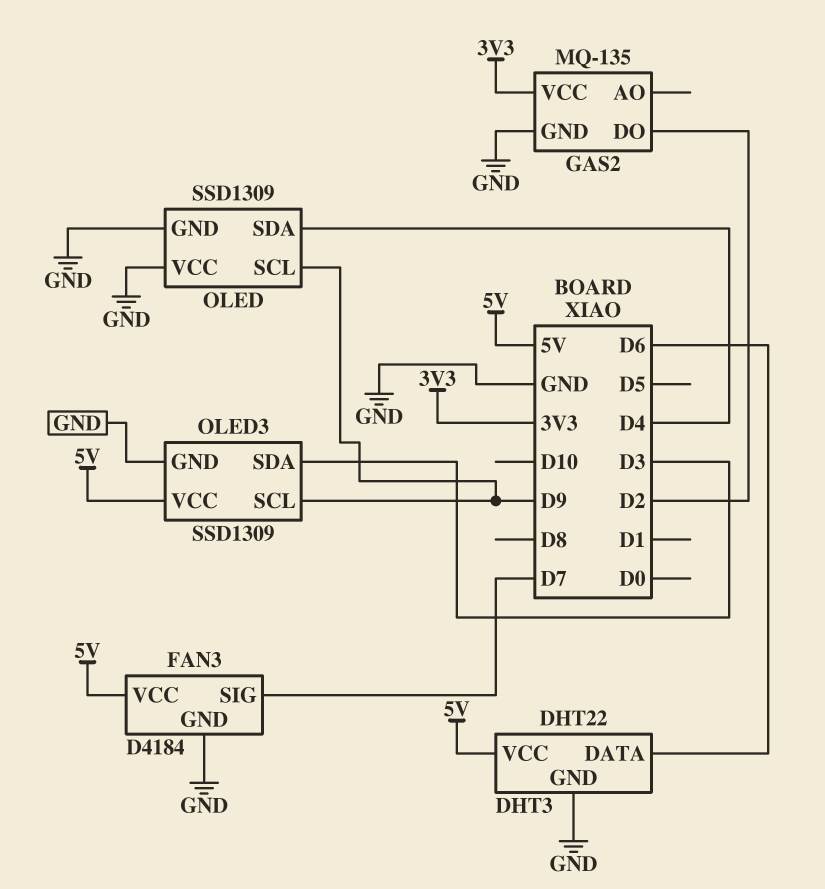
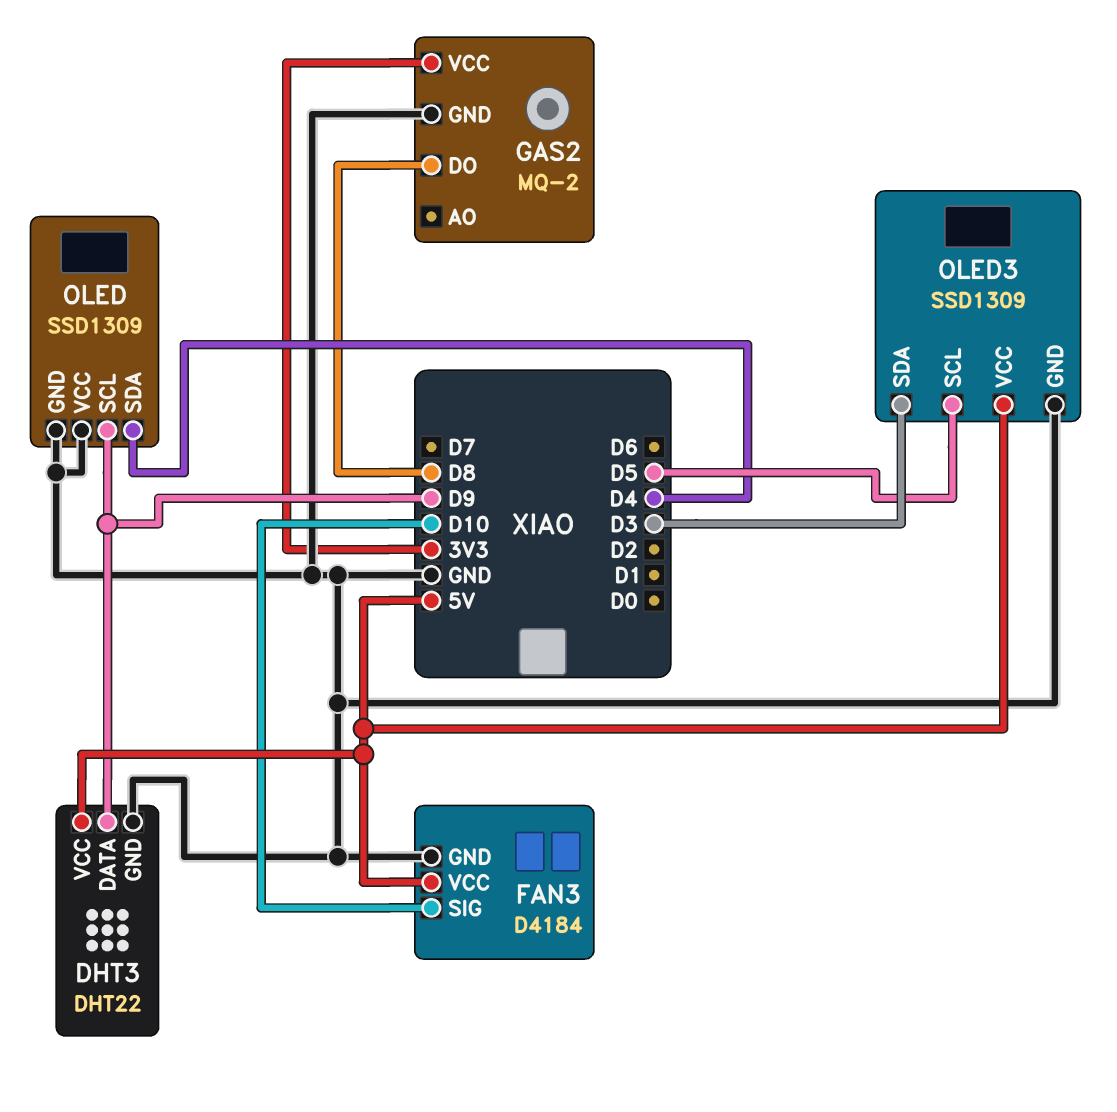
DHT3 pin DATA: D6 -> D9
FAN3 pin SIG: D7 -> D10
GAS2: MQ-135 -> MQ-2
GAS2 pin DO: D2 -> D8
OLED3 pin SCL: D9 -> D5

